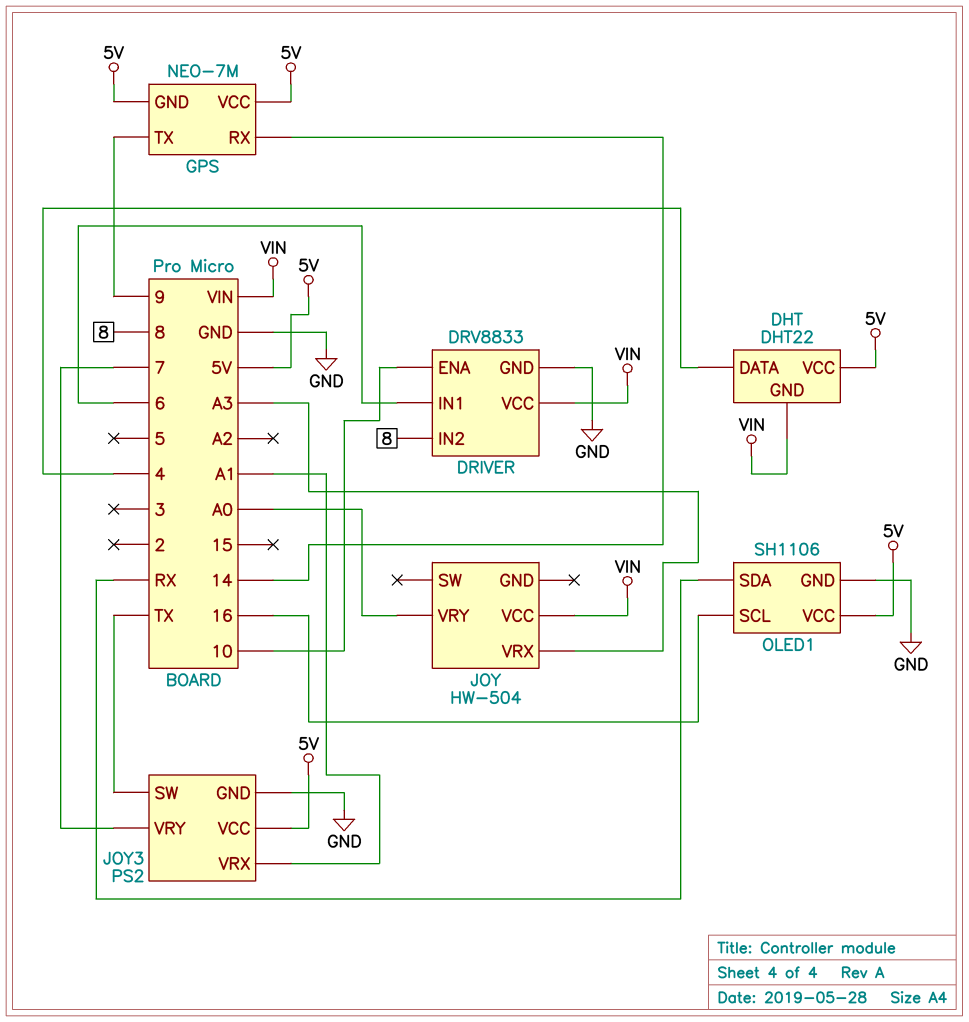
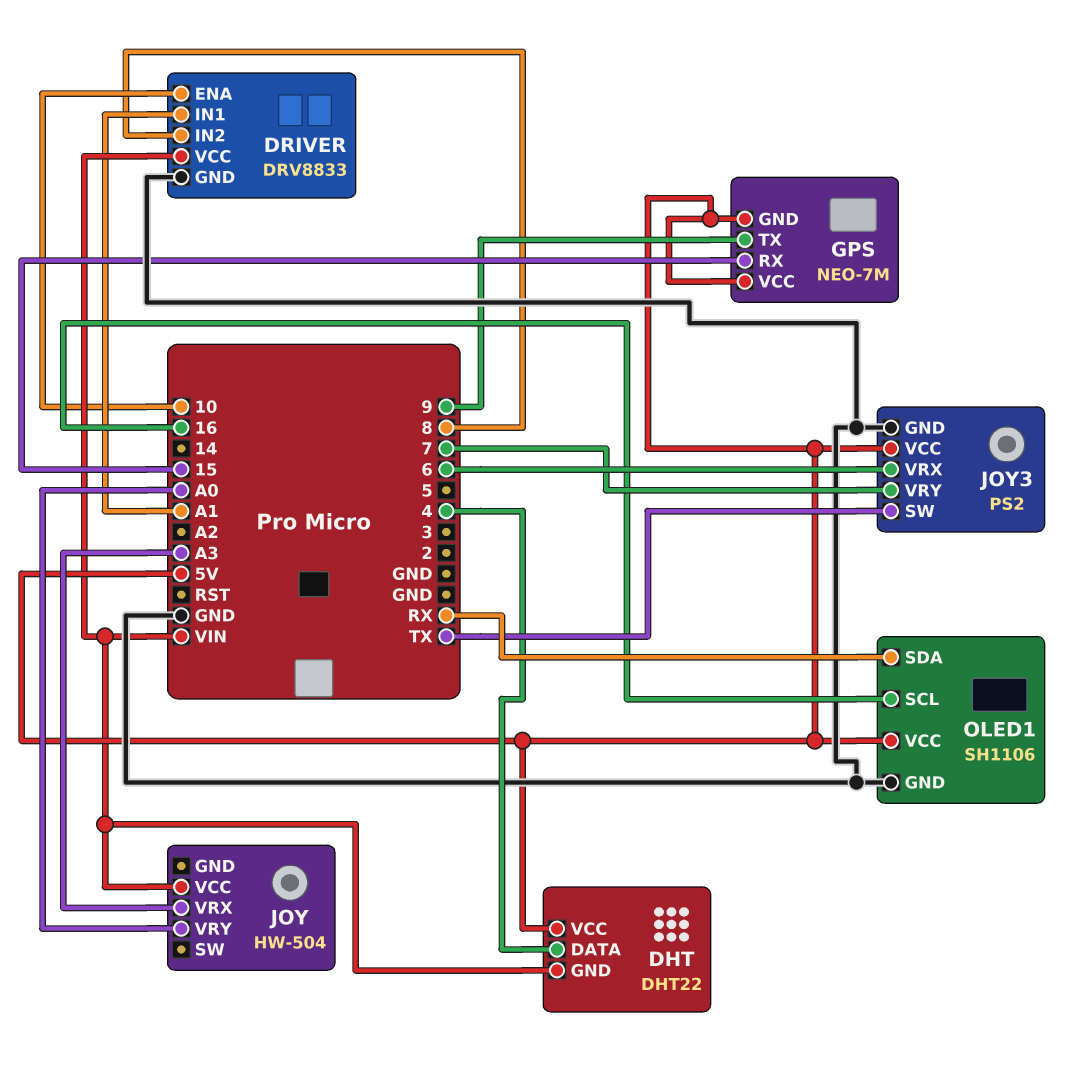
DRIVER pin IN1: 6 -> A1
GPS pin RX: 14 -> 15
JOY3 pin VRX: A1 -> 6

